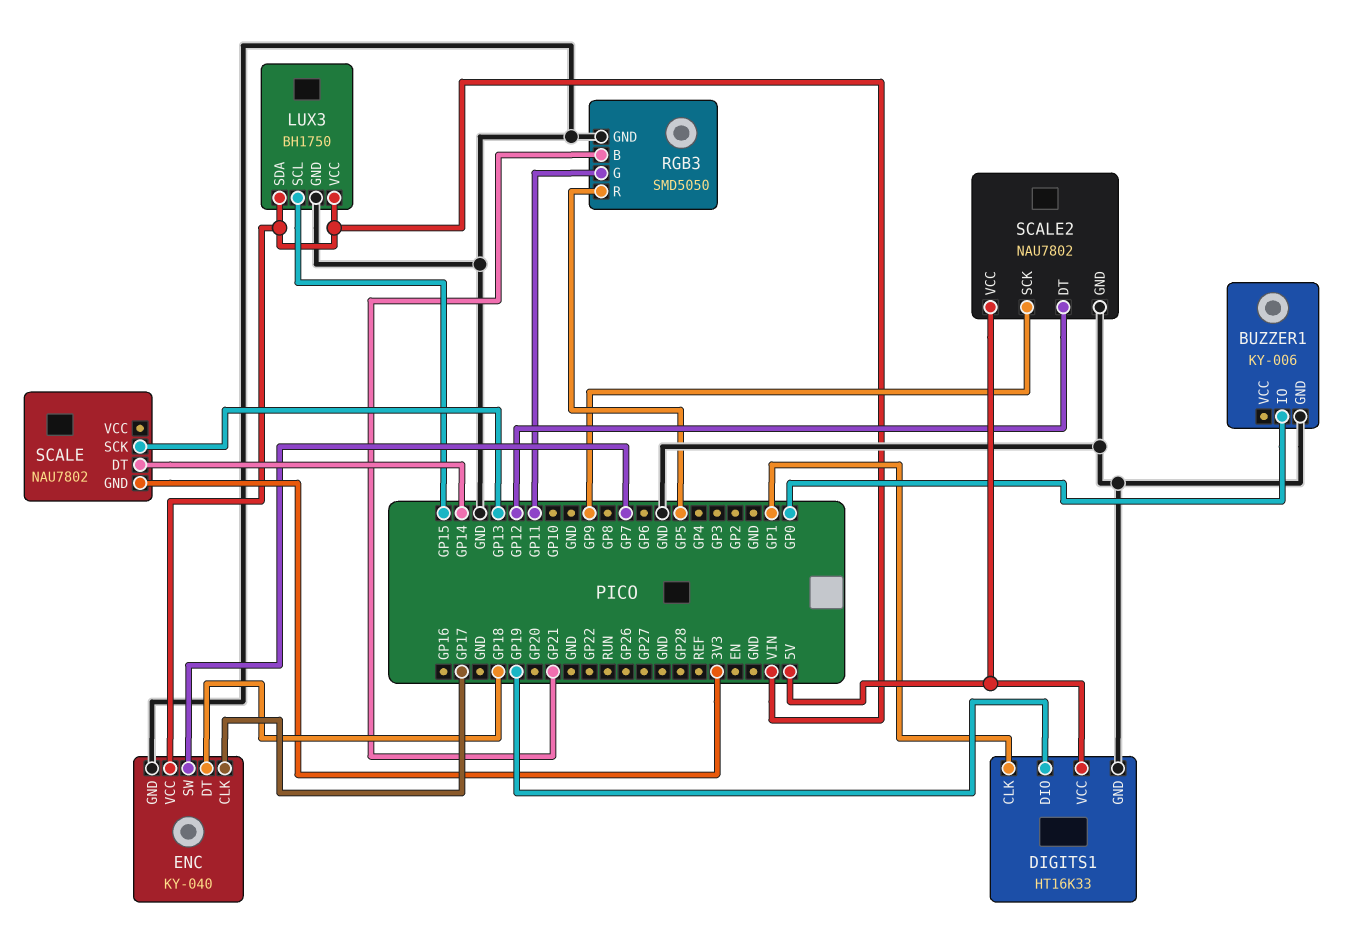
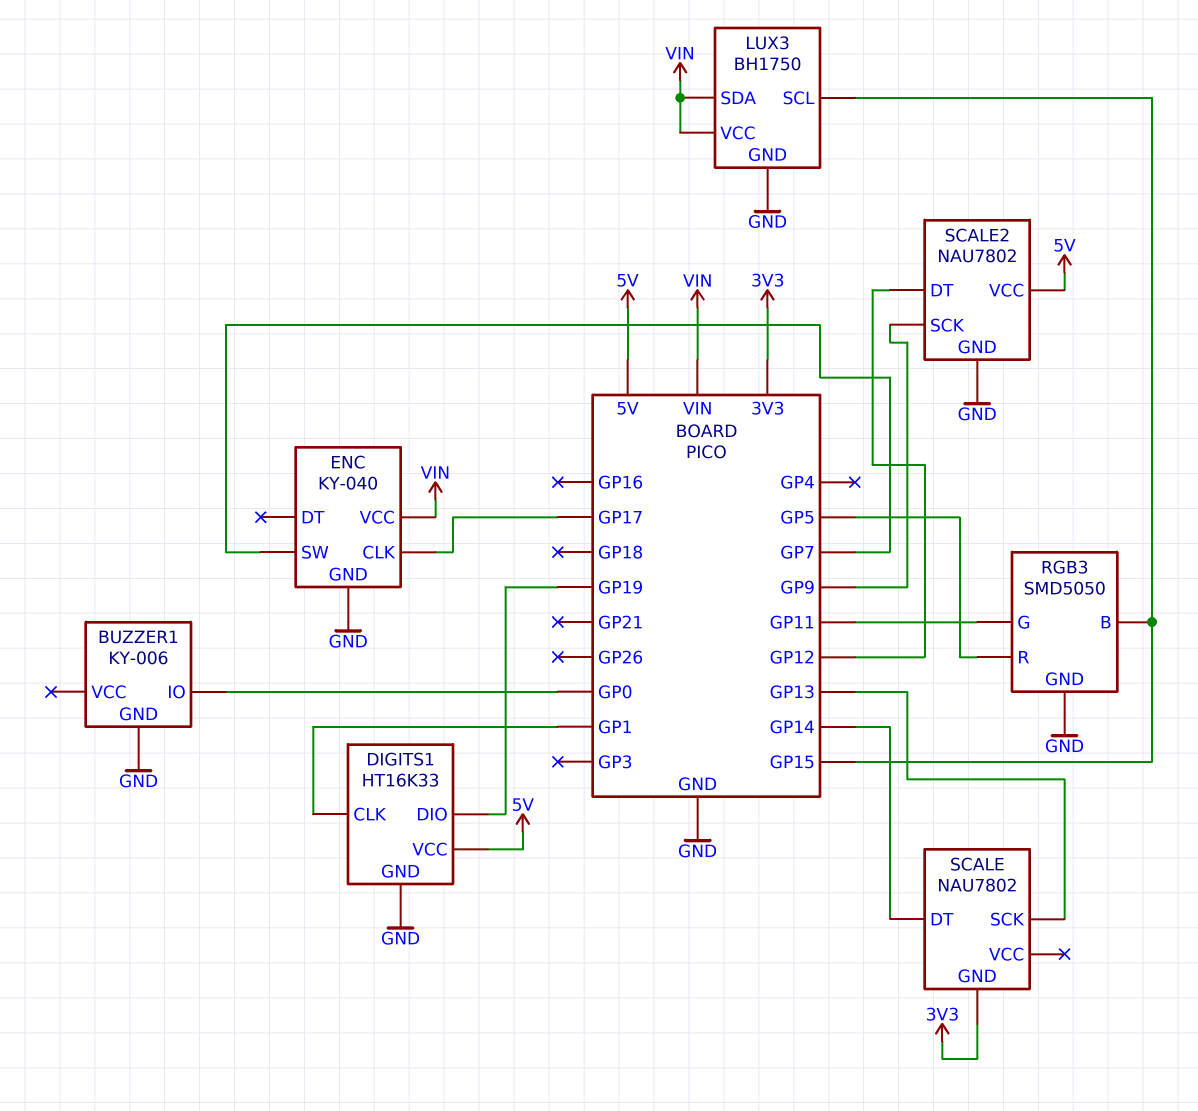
ENC pin DT: GP18 -> none
RGB3 pin B: GP21 -> GP15

